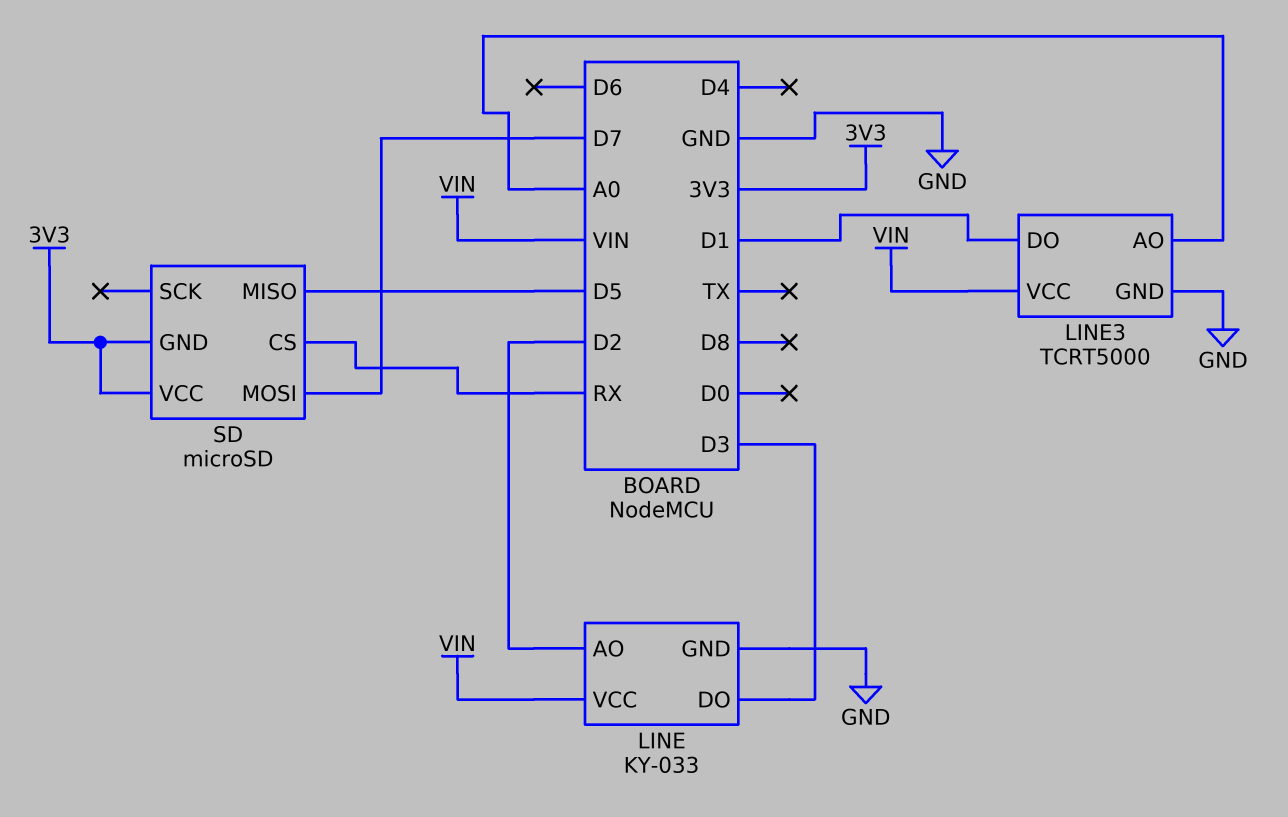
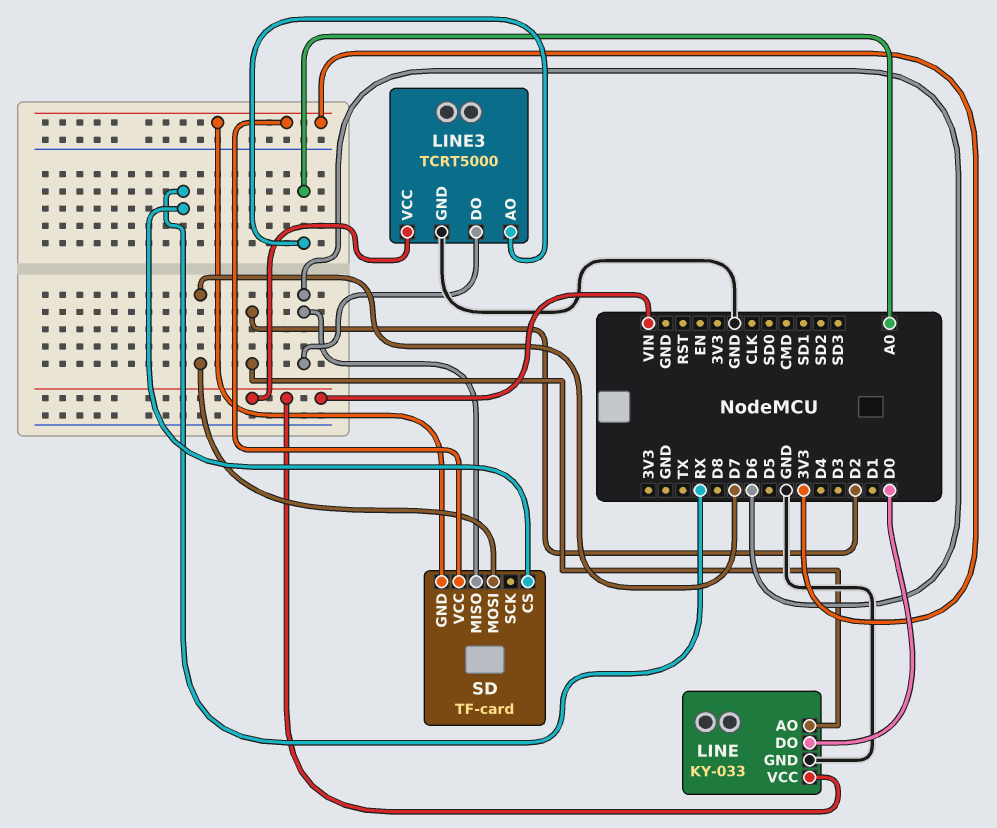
LINE pin DO: D3 -> D0
LINE3 pin DO: D1 -> D6
SD: microSD -> TF-card
SD pin MISO: D5 -> D6

